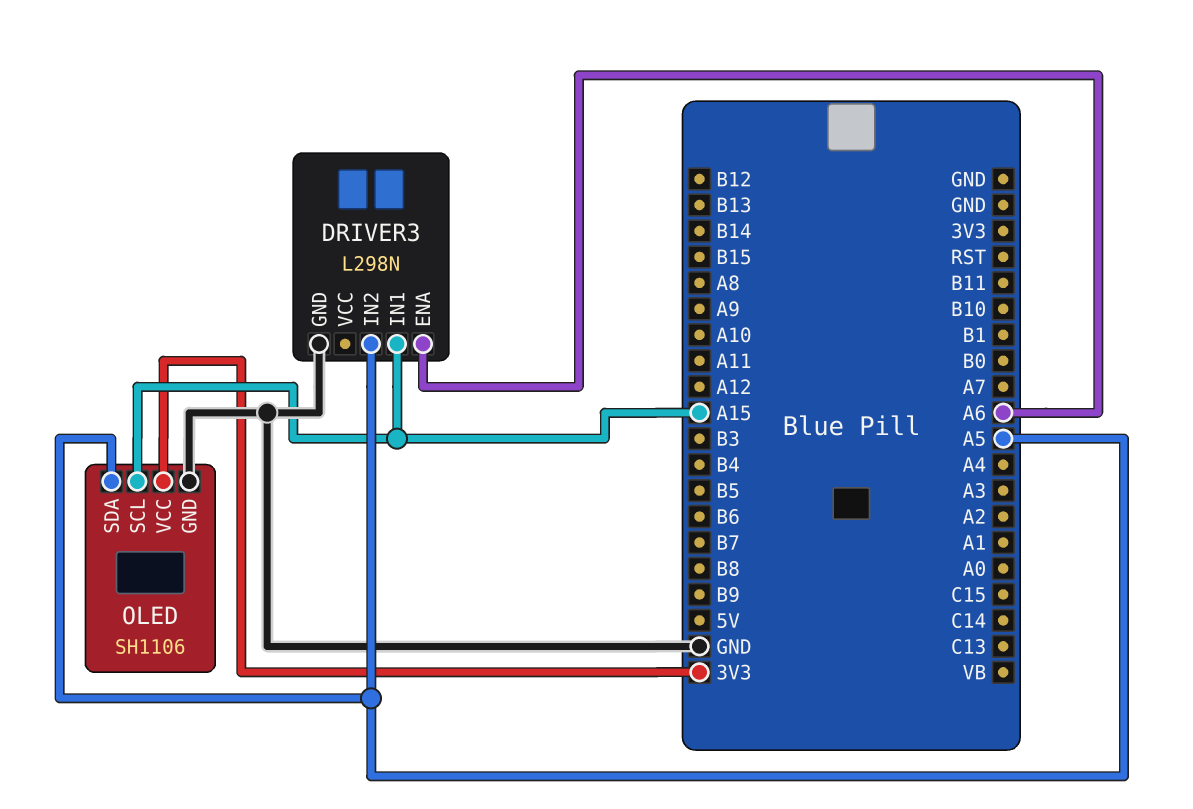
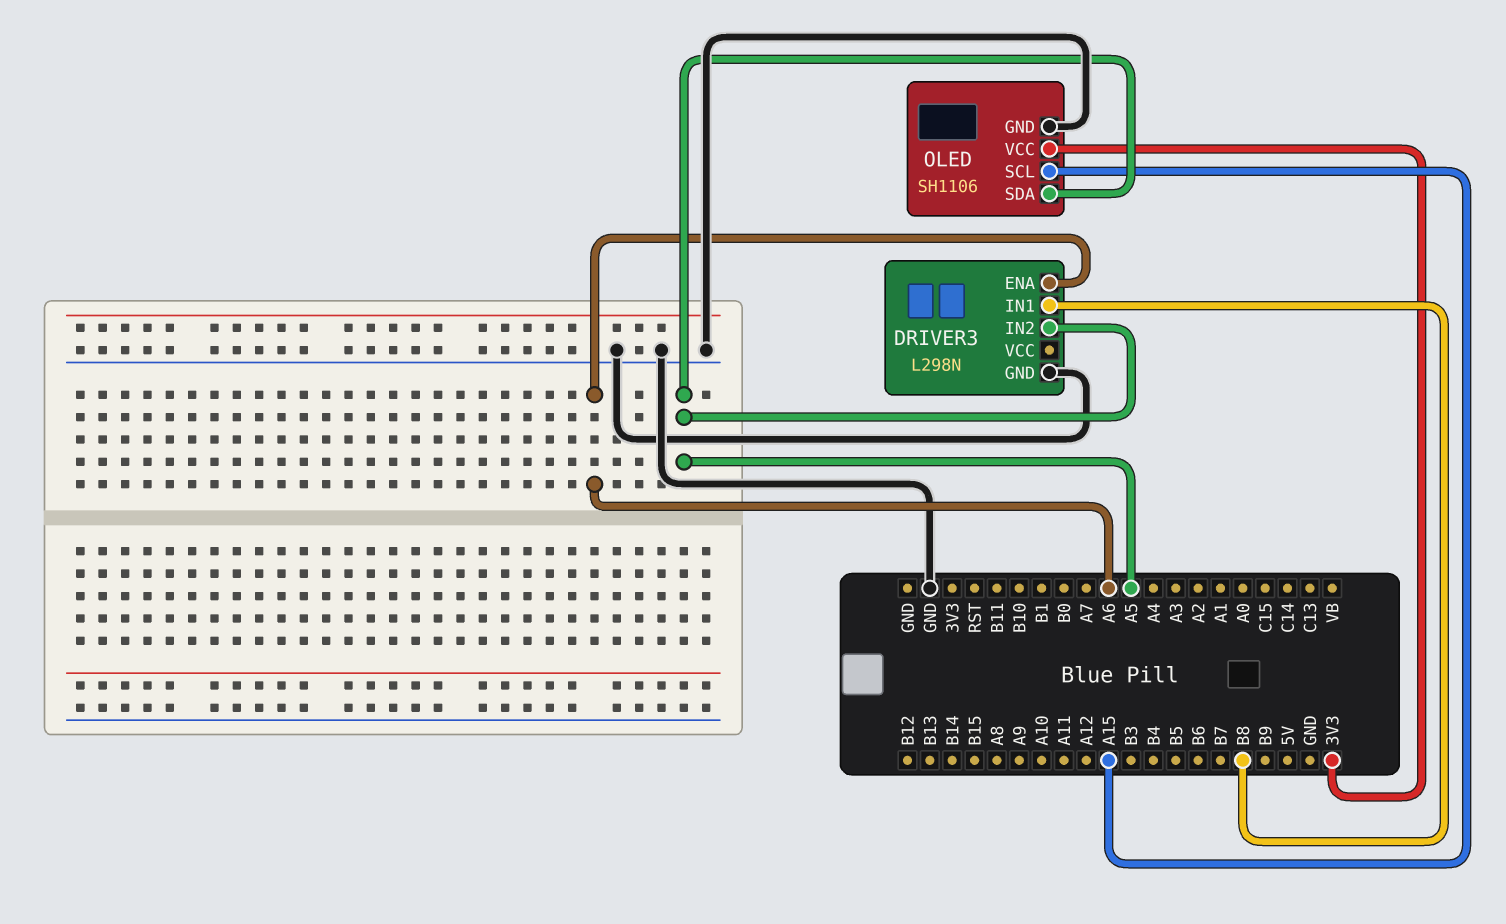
DRIVER3 pin IN1: A15 -> B8

